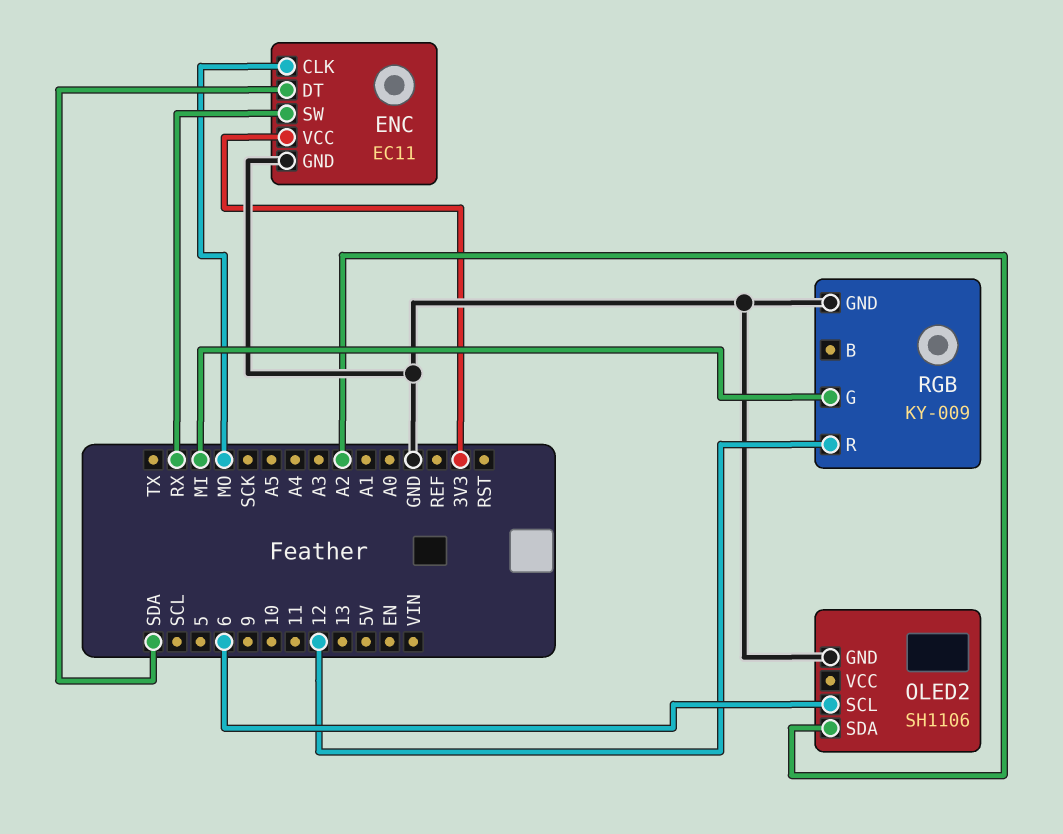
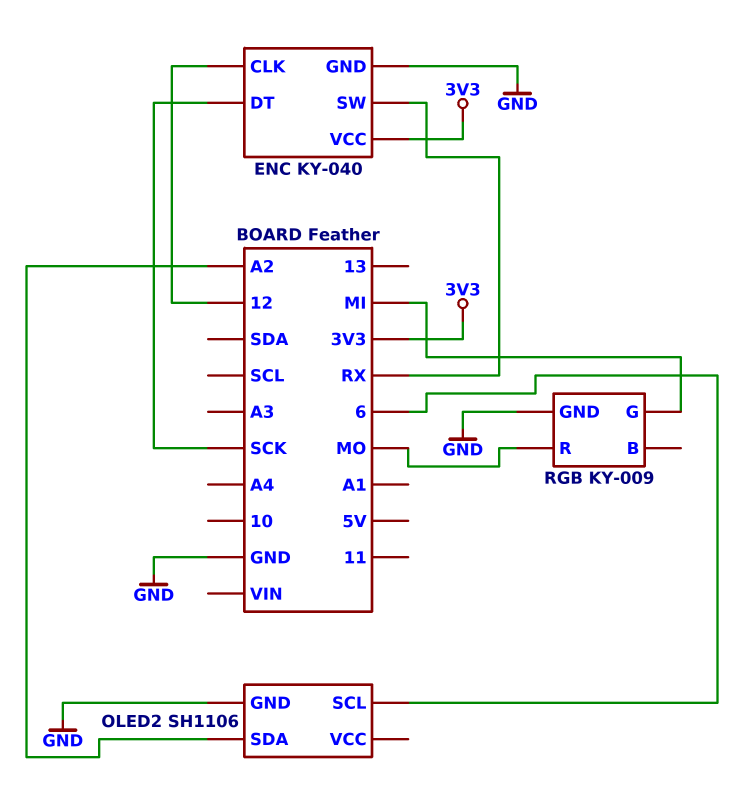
ENC: EC11 -> KY-040
ENC pin CLK: MO -> 12
ENC pin DT: SDA -> SCK
RGB pin R: 12 -> MO

